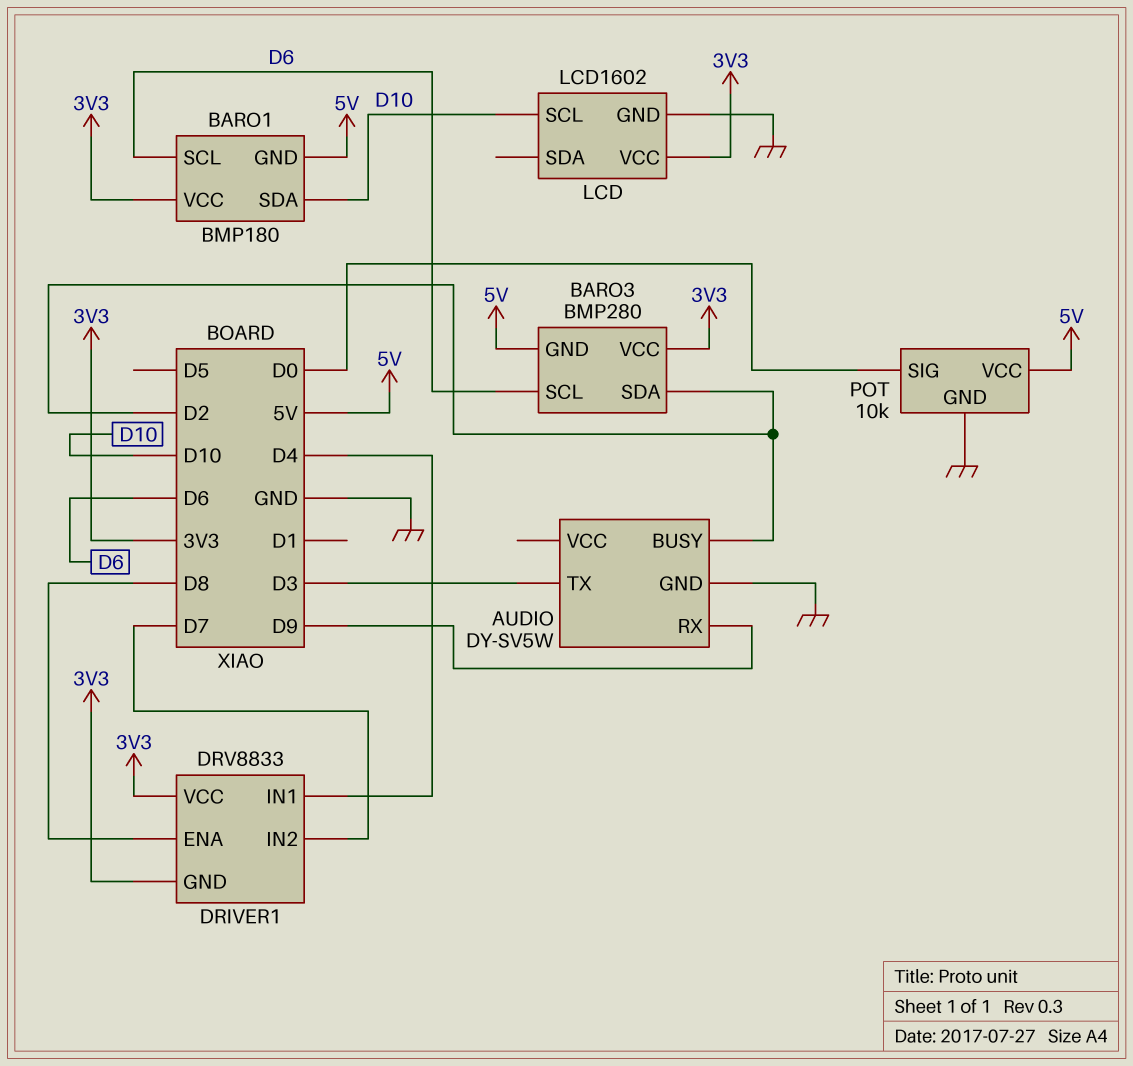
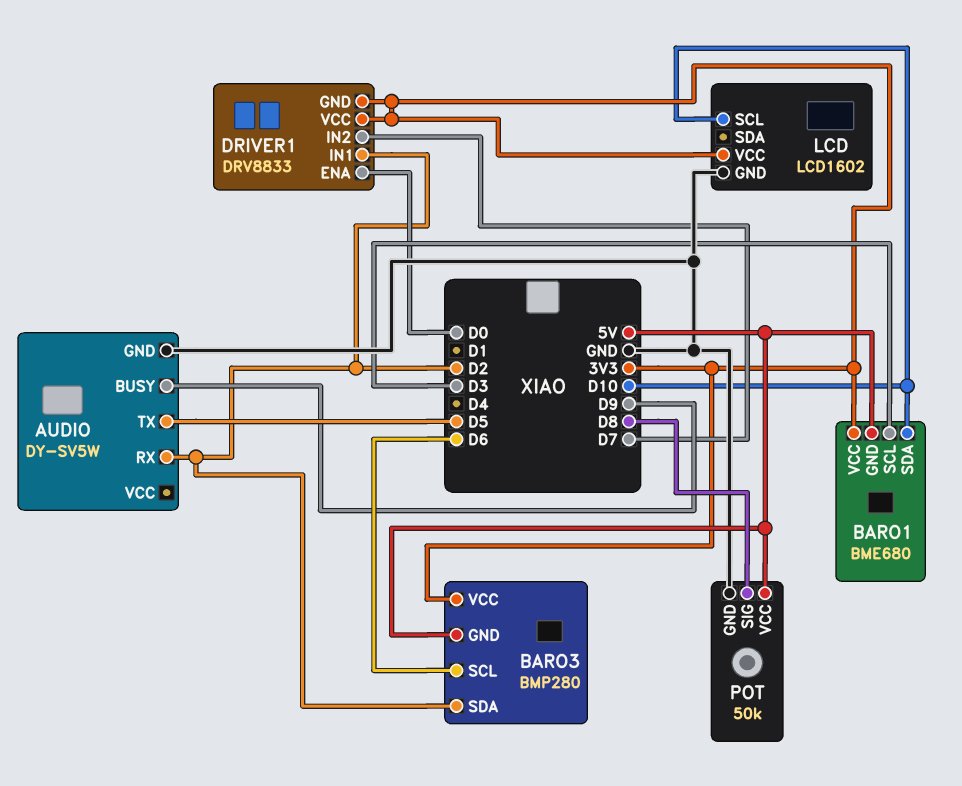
AUDIO pin BUSY: D2 -> D9
AUDIO pin RX: D9 -> D2
AUDIO pin TX: D3 -> D5
BARO1: BMP180 -> BME680
BARO1 pin SCL: D6 -> D3
DRIVER1 pin ENA: D8 -> D0
DRIVER1 pin IN1: D4 -> D2
POT: 10k -> 50k
POT pin SIG: D0 -> D8

